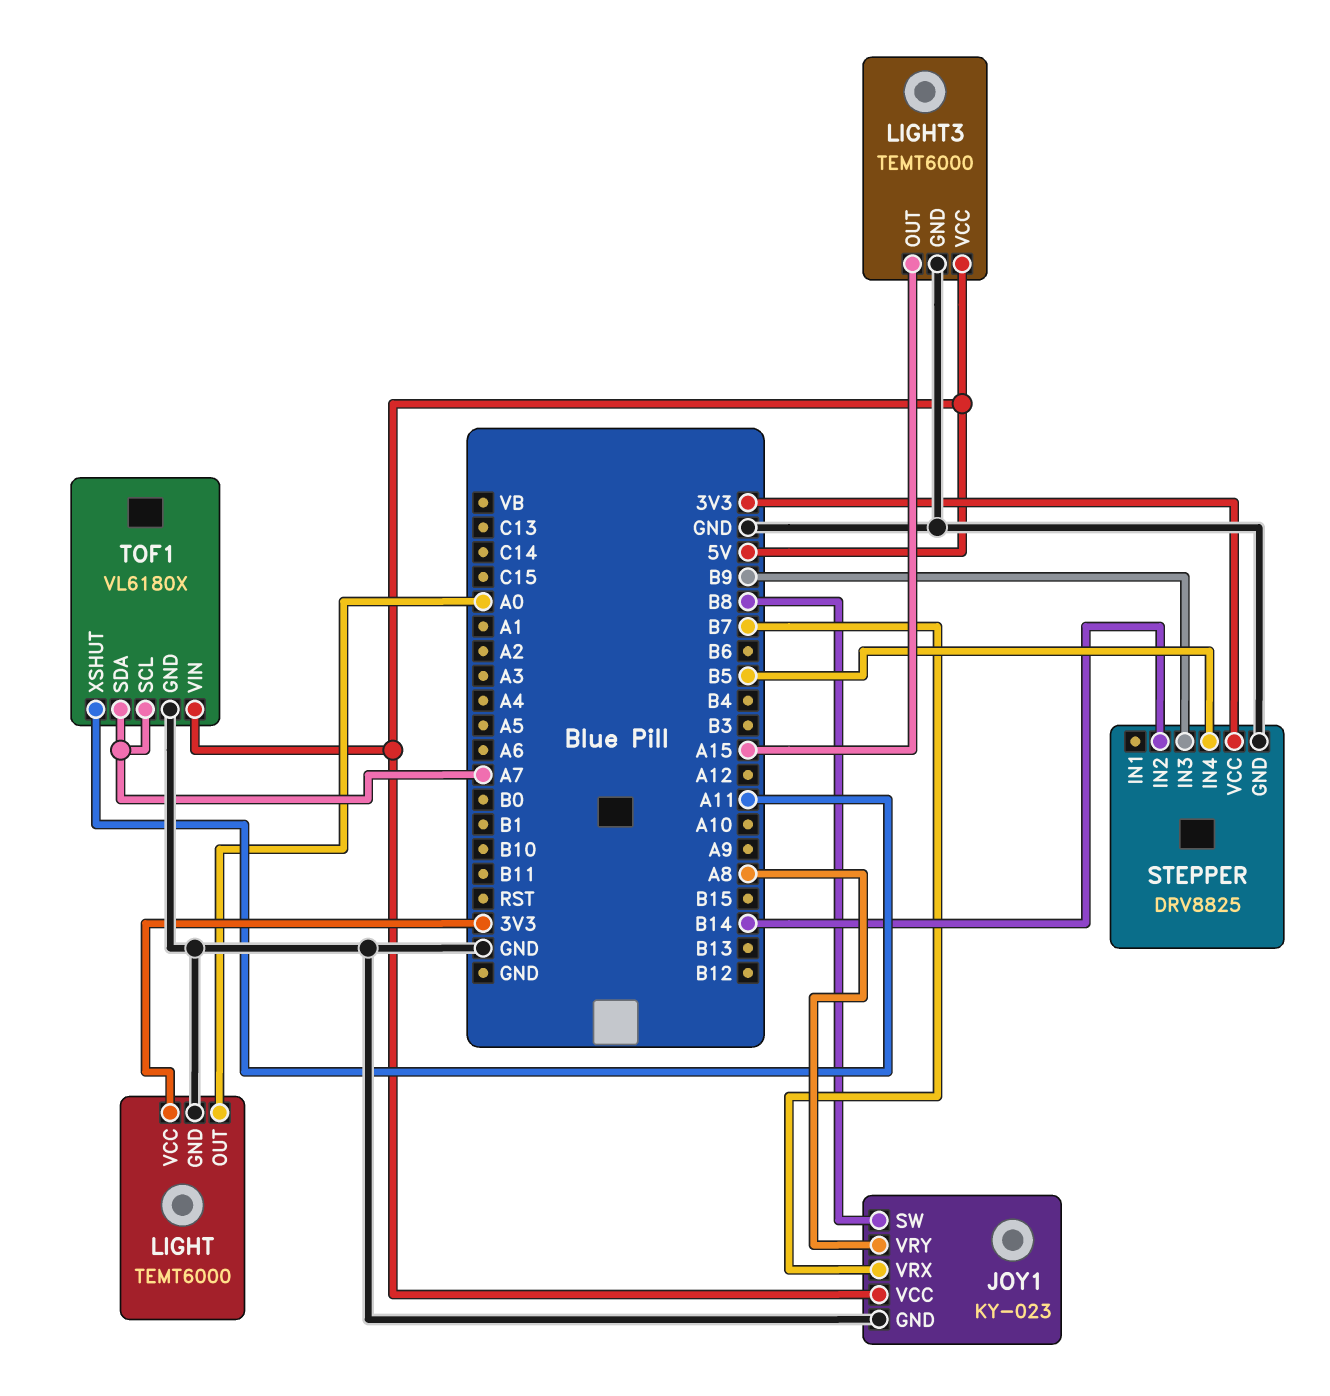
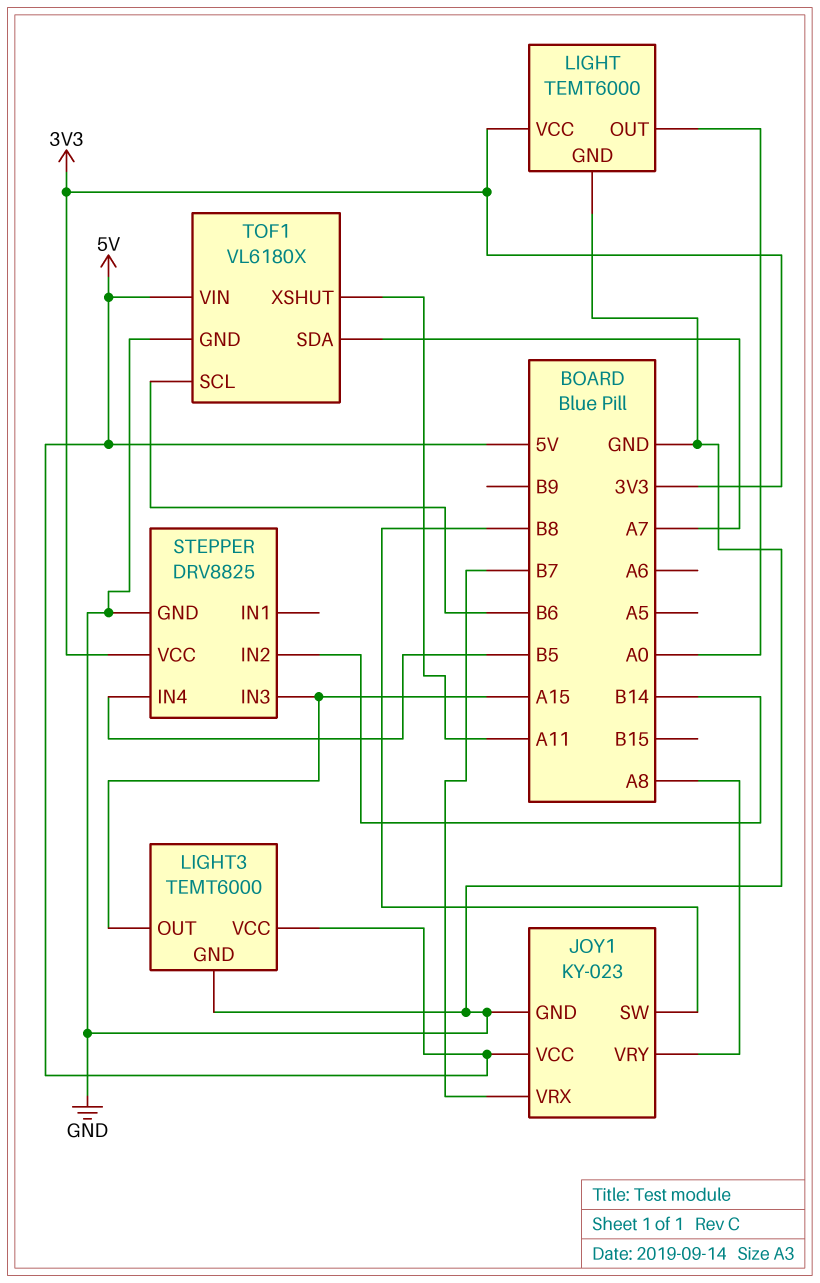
STEPPER pin IN3: B9 -> A15
TOF1 pin SCL: A7 -> B6

